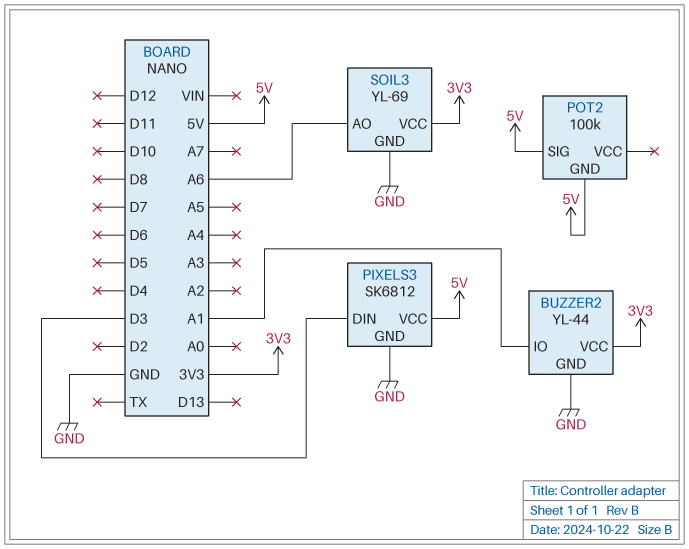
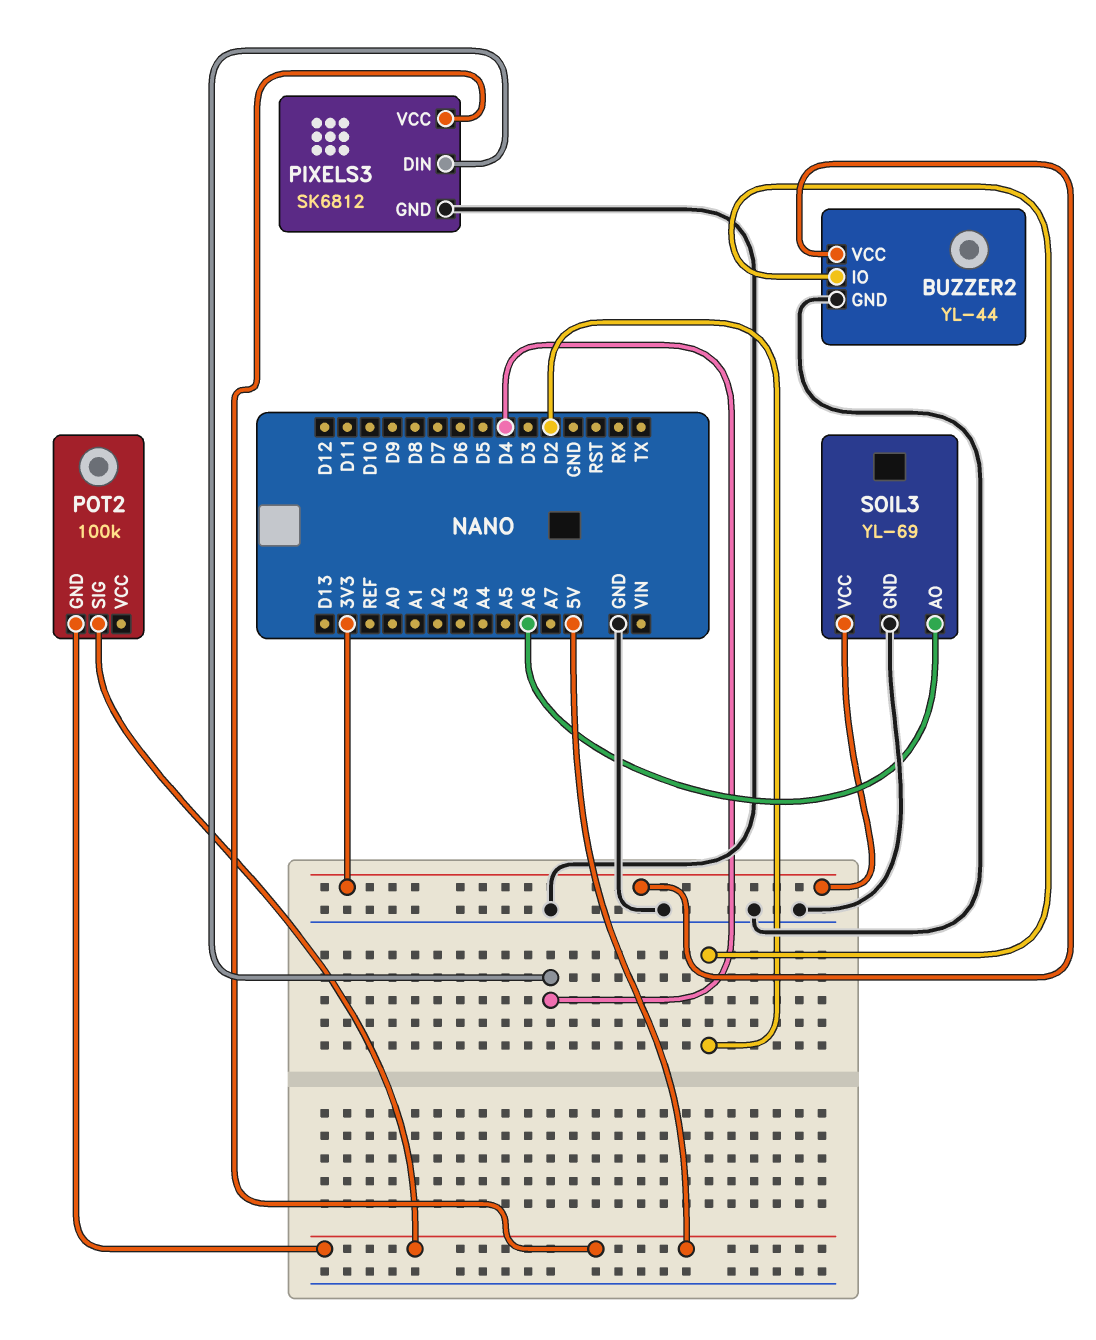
BUZZER2 pin IO: A1 -> D2
PIXELS3 pin DIN: D3 -> D4

